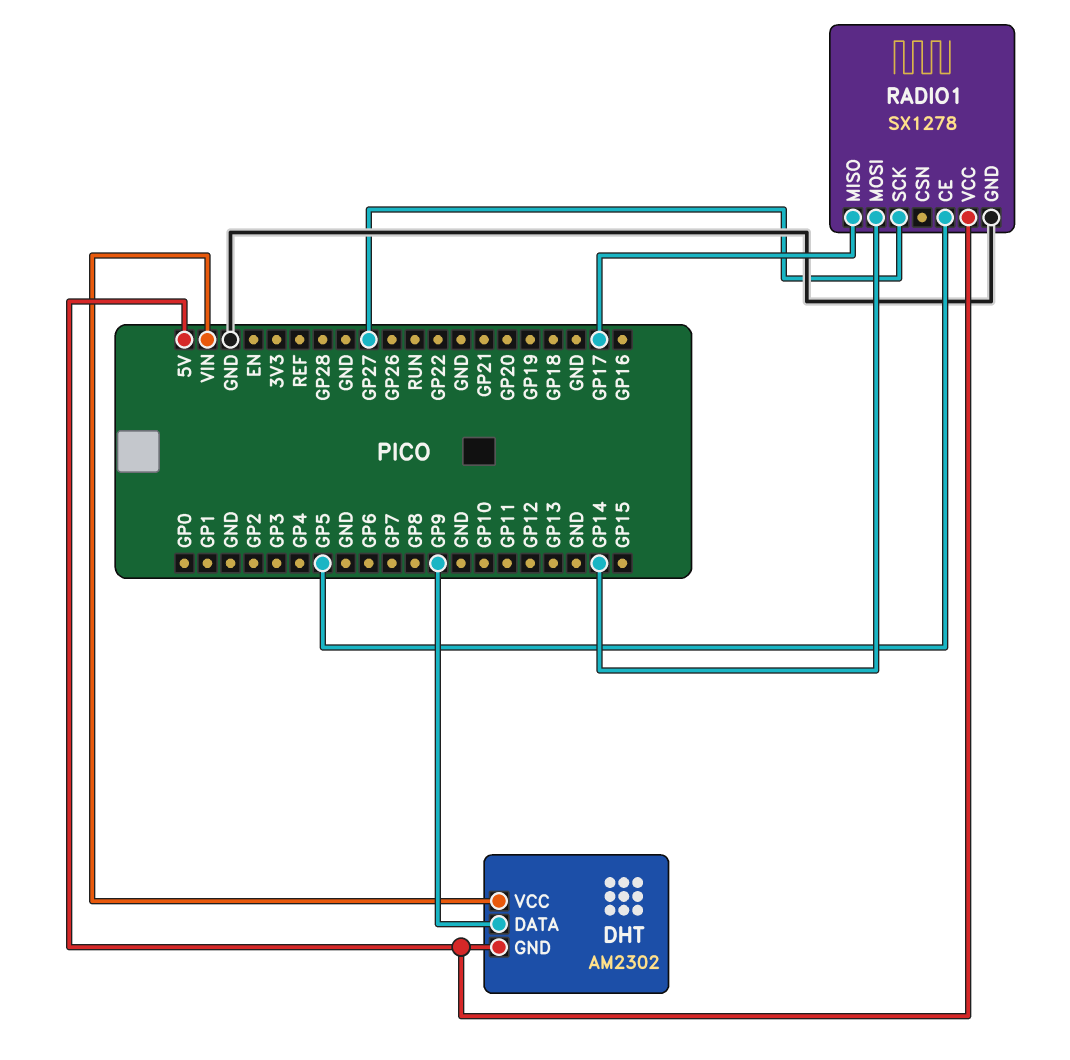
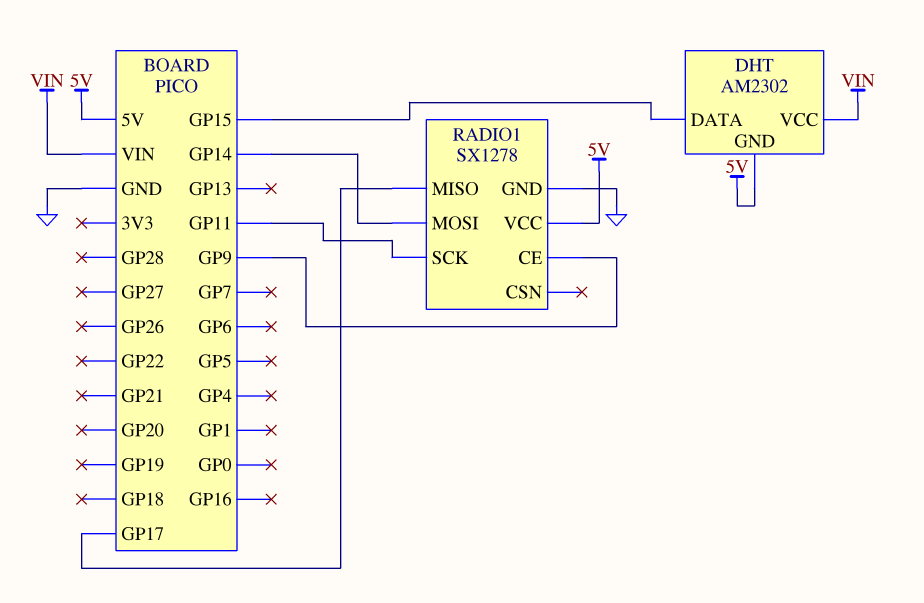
DHT pin DATA: GP9 -> GP15
RADIO1 pin CE: GP5 -> GP9
RADIO1 pin SCK: GP27 -> GP11

